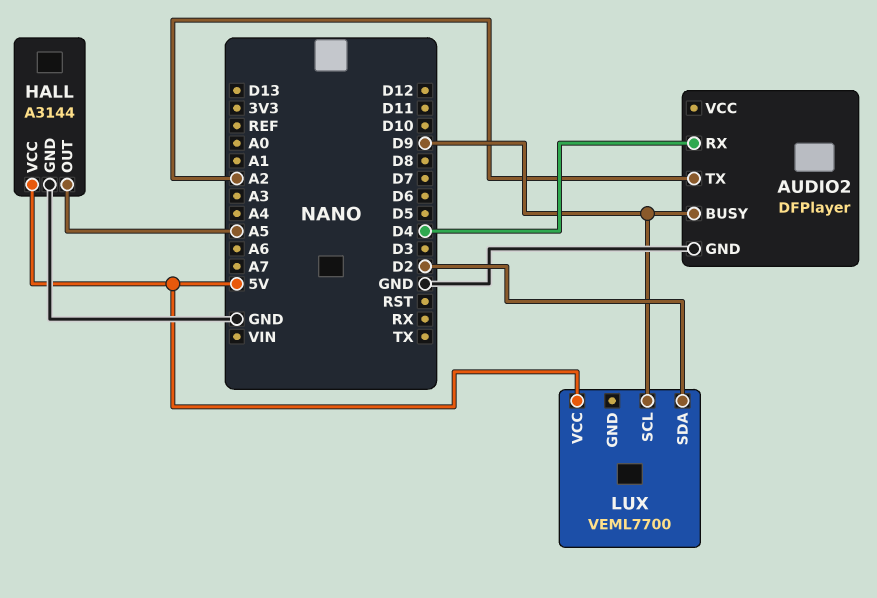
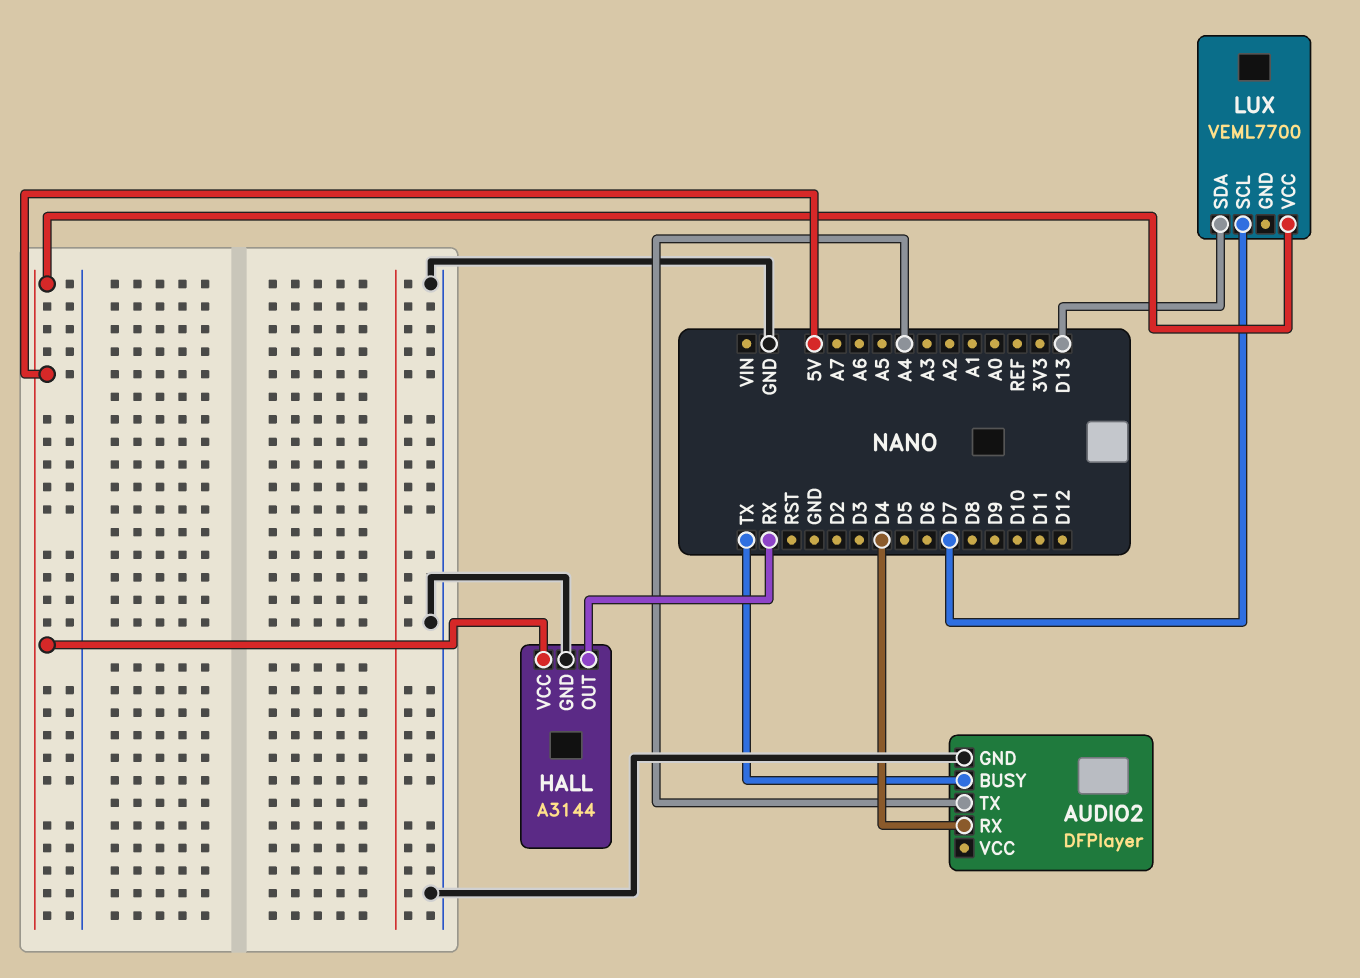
AUDIO2 pin BUSY: D9 -> TX
AUDIO2 pin TX: A2 -> A4
HALL pin OUT: A5 -> RX
LUX pin SCL: D9 -> D7
LUX pin SDA: D2 -> D13

